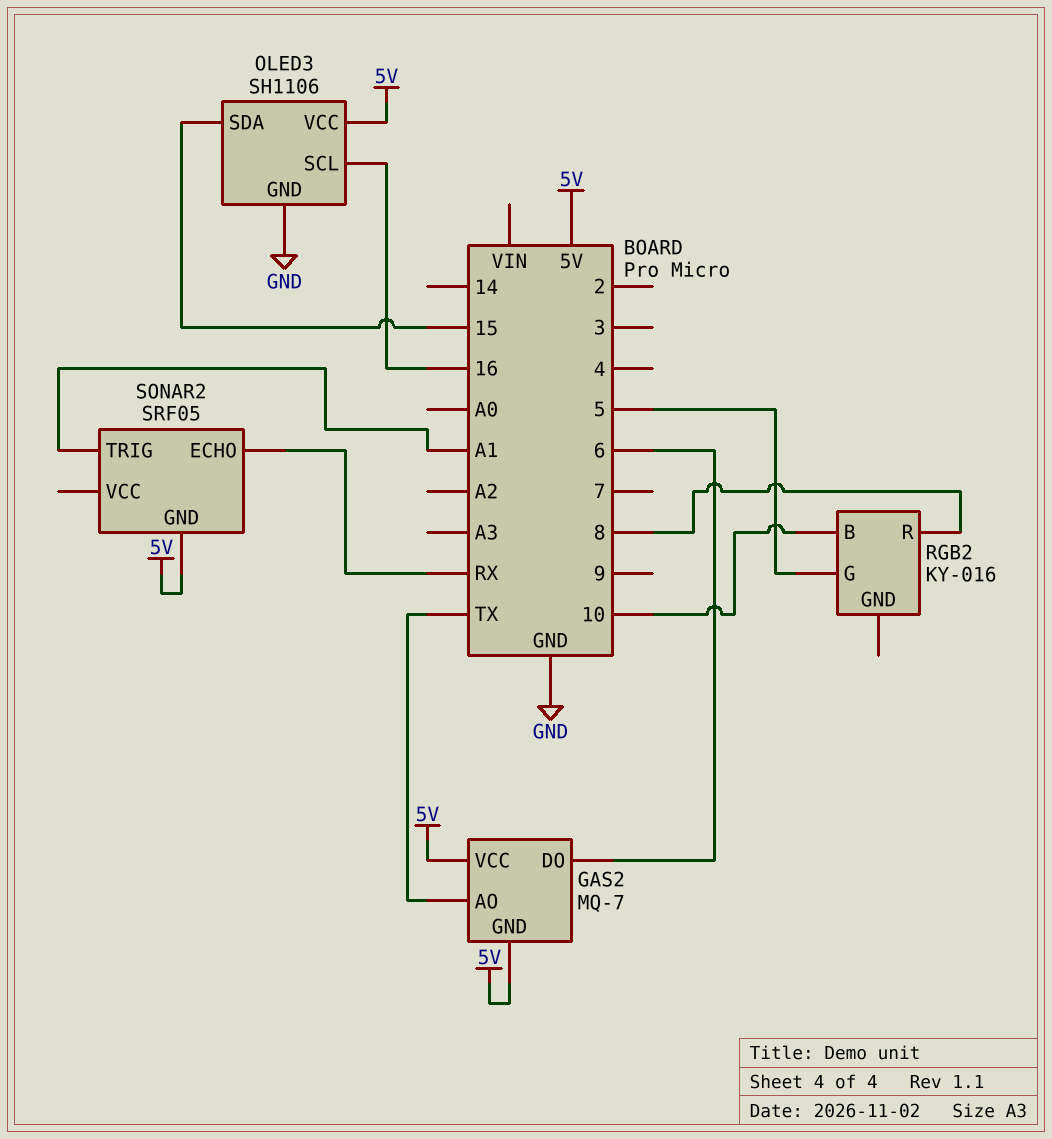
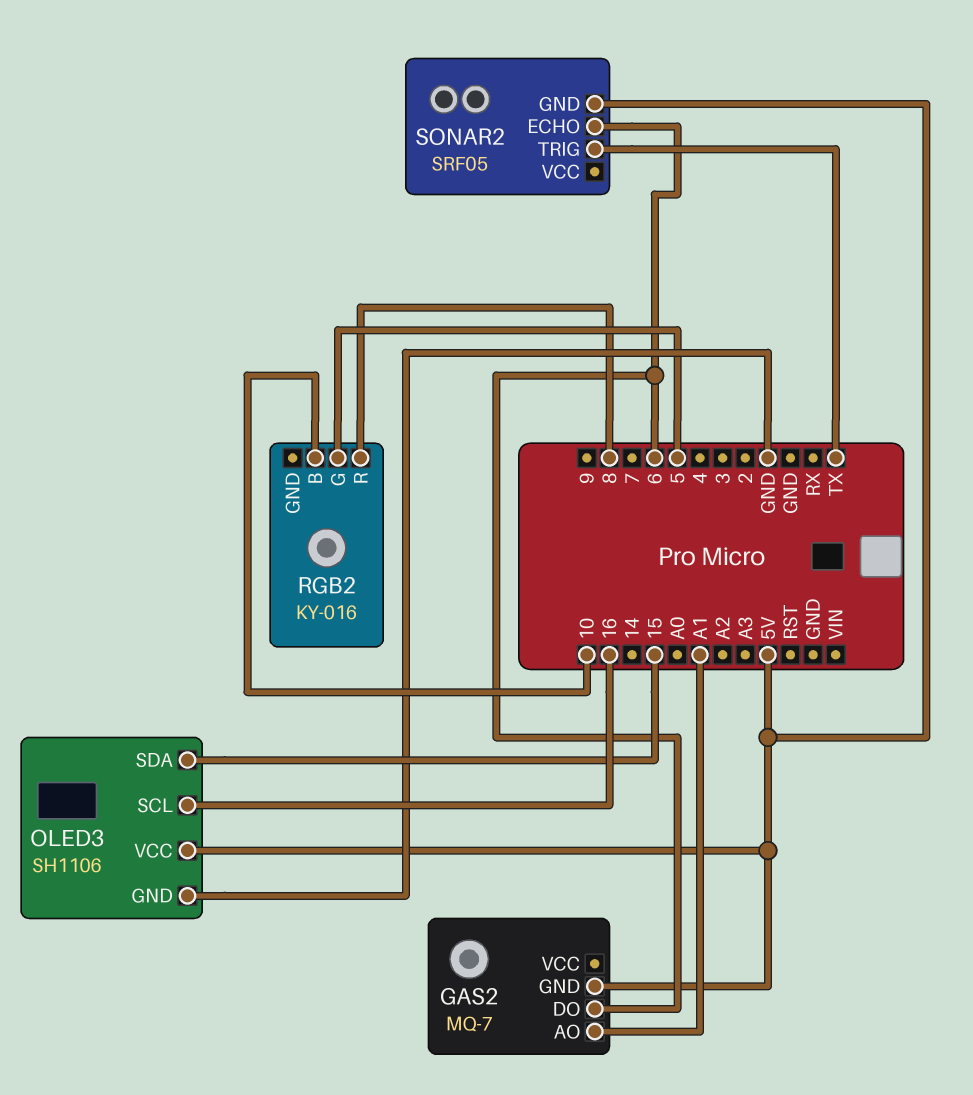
GAS2 pin AO: TX -> A1
GAS2 pin VCC: 5V -> none
SONAR2 pin ECHO: RX -> 6
SONAR2 pin TRIG: A1 -> TX

